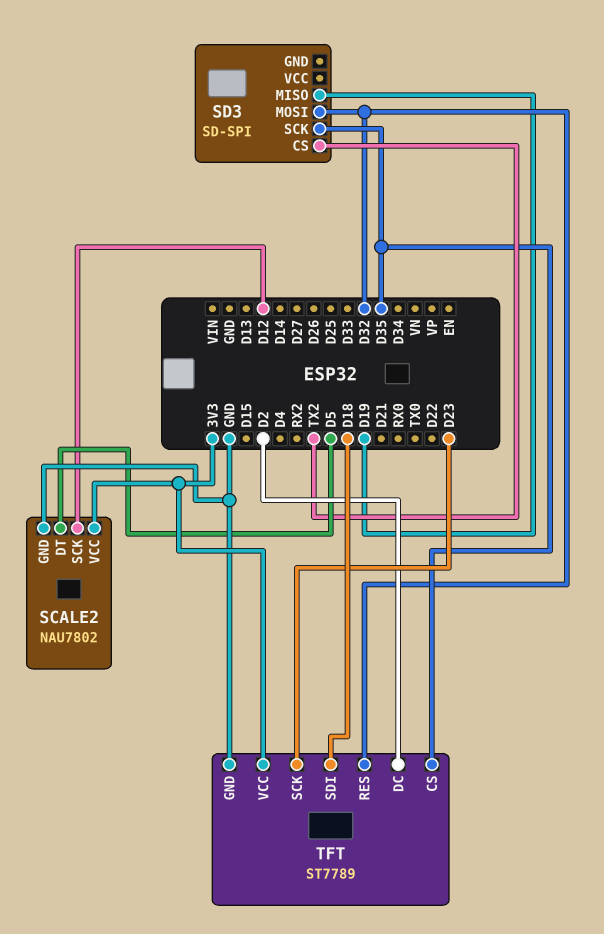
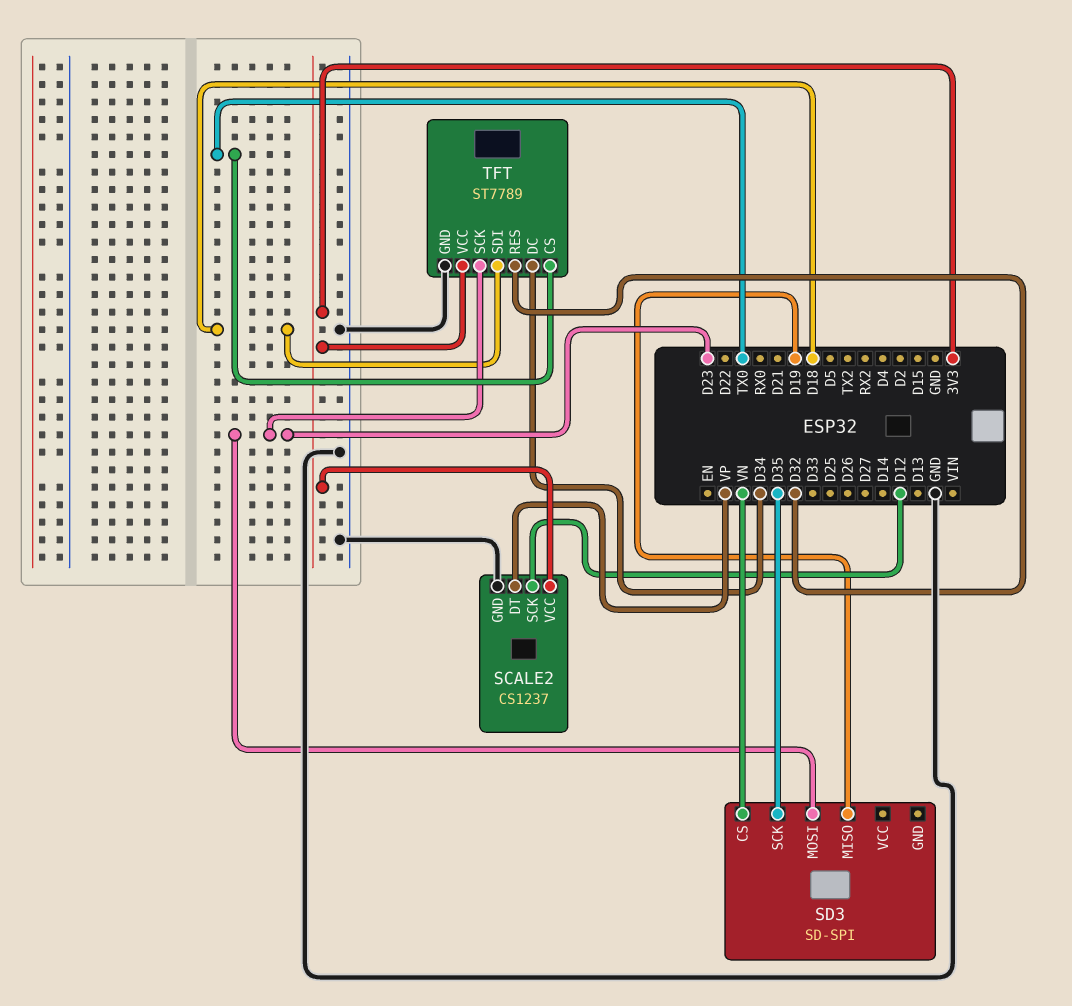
SCALE2: NAU7802 -> CS1237
SCALE2 pin DT: D5 -> VP
SD3 pin CS: TX2 -> VN
SD3 pin MOSI: D32 -> D23
TFT pin CS: D35 -> TX0
TFT pin DC: D2 -> D34

